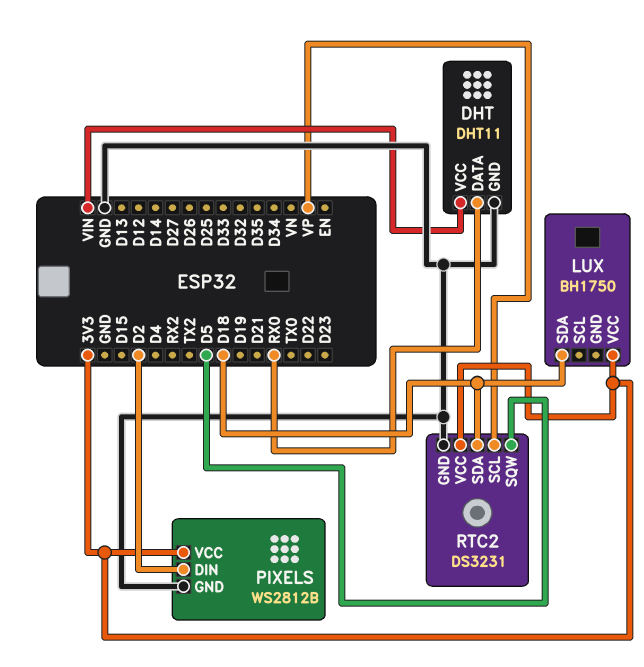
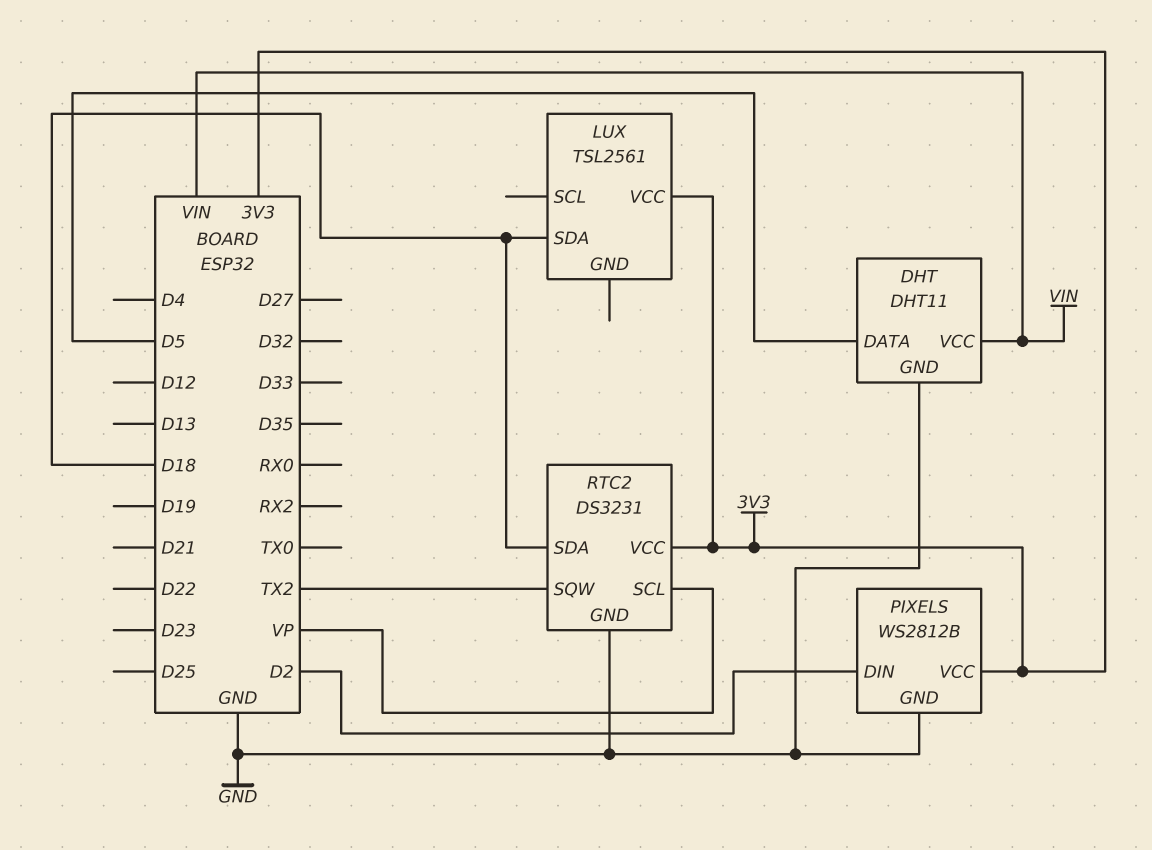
DHT pin DATA: RX0 -> D5
LUX: BH1750 -> TSL2561
RTC2 pin SQW: D5 -> TX2

